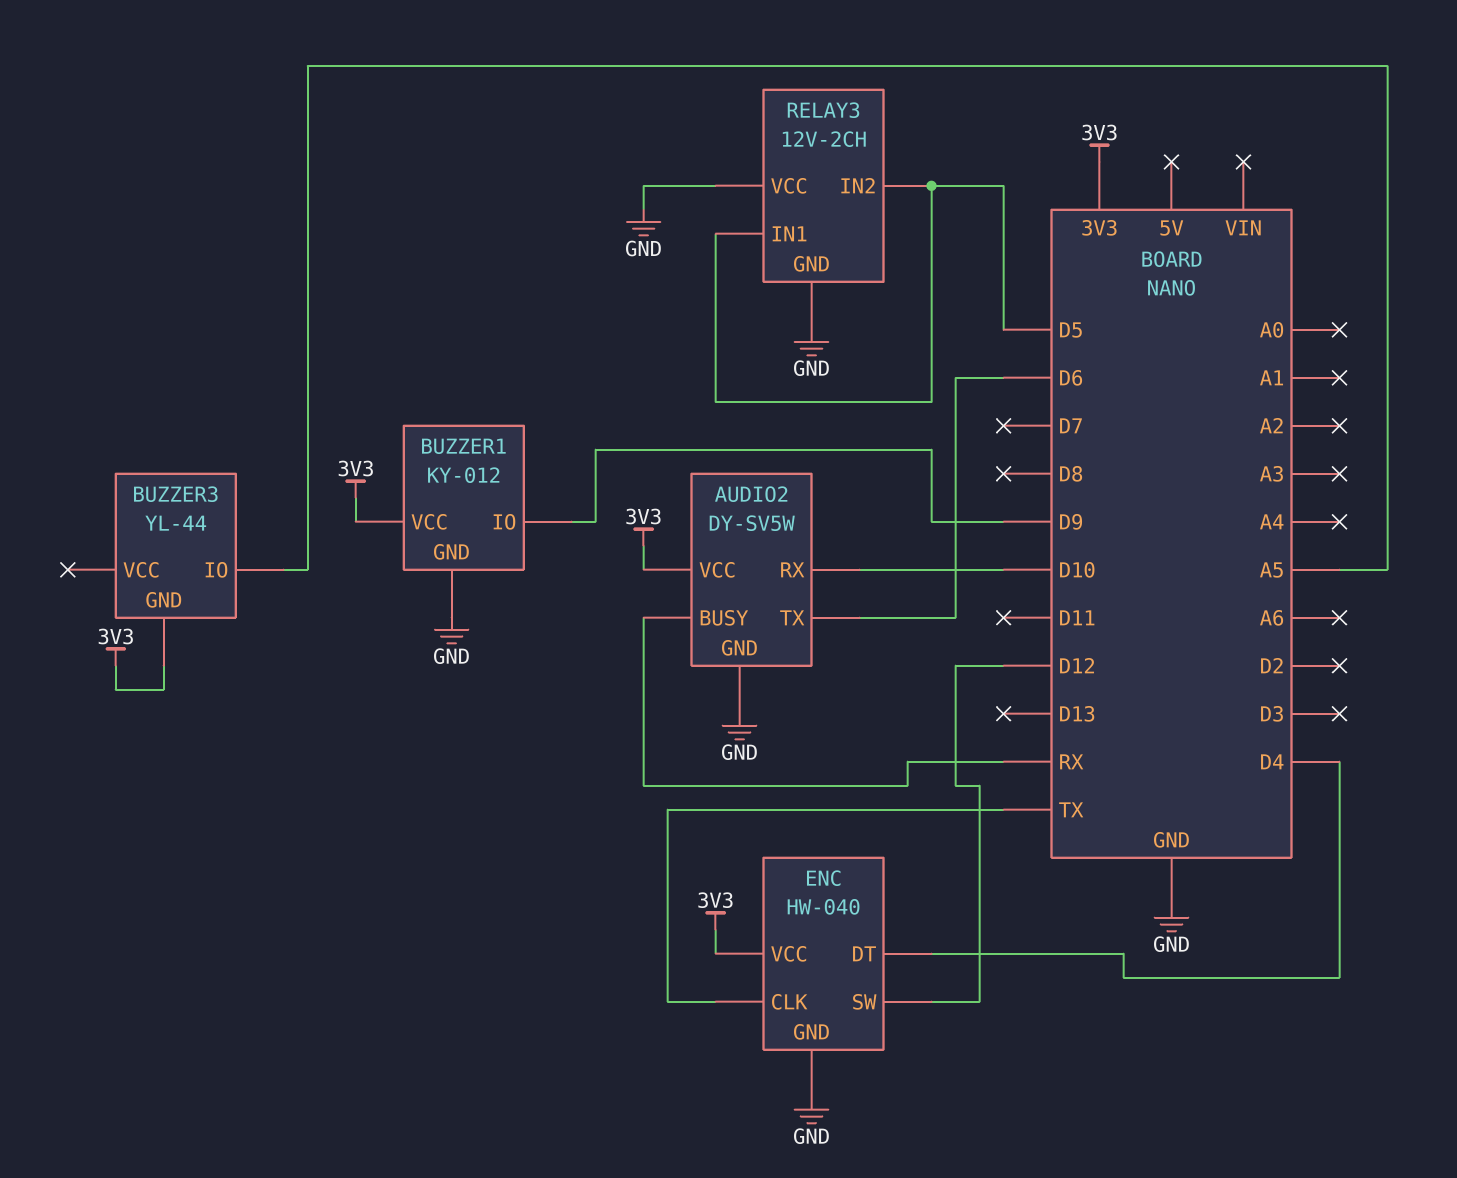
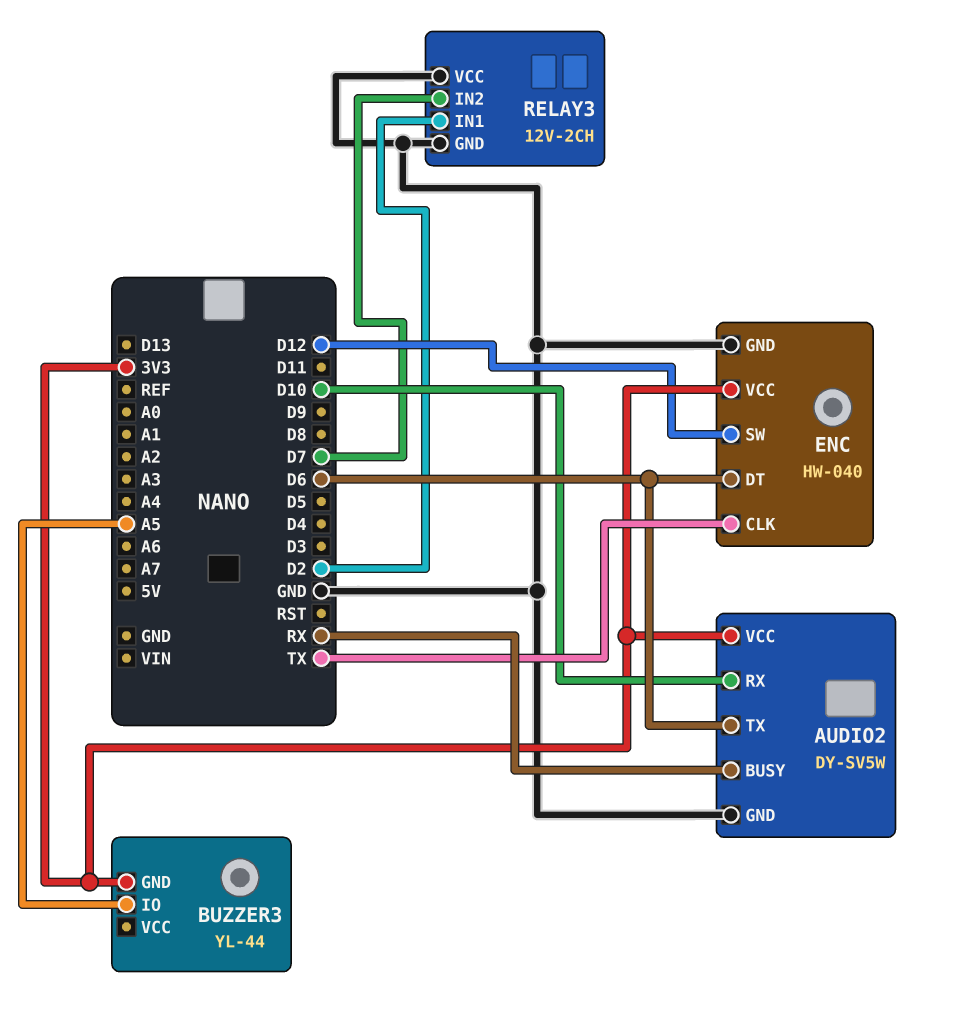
BUZZER1: KY-012 -> none
BUZZER1 pin GND: GND -> none
BUZZER1 pin IO: D9 -> none
BUZZER1 pin VCC: 3V3 -> none
ENC pin DT: D4 -> D6
RELAY3 pin IN1: D5 -> D2
RELAY3 pin IN2: D5 -> D7

